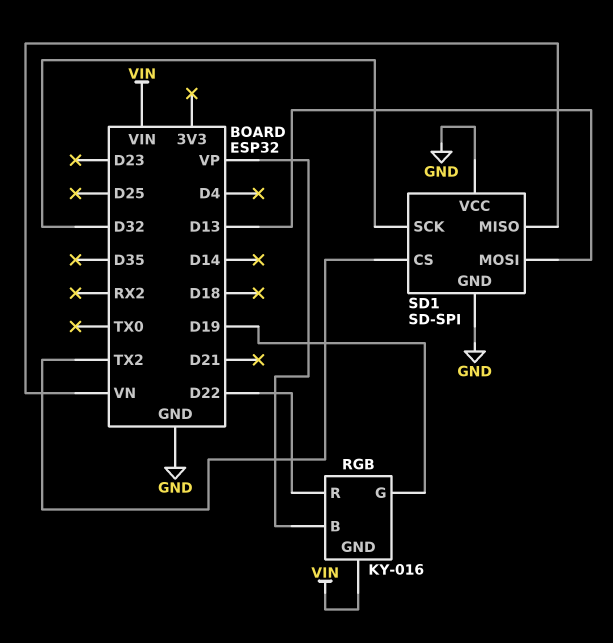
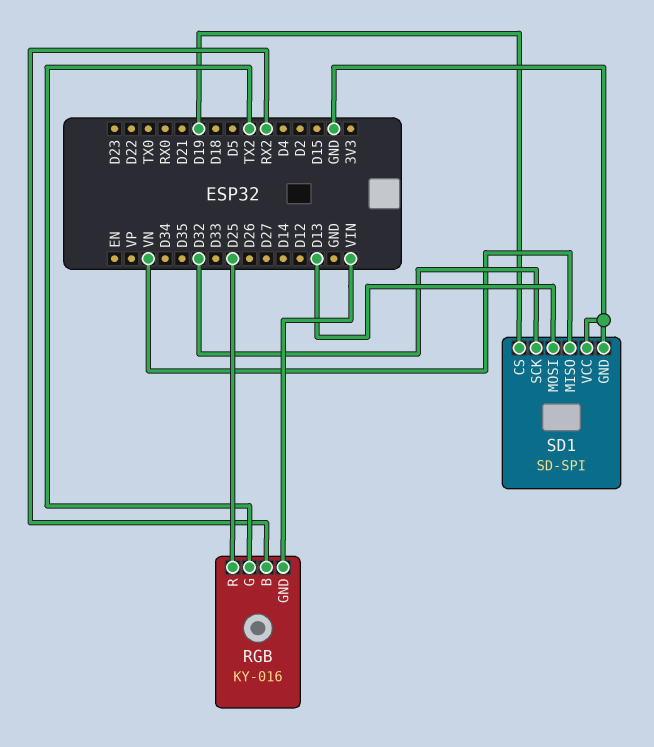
RGB pin B: VP -> RX2
RGB pin G: D19 -> TX2
RGB pin R: D22 -> D25
SD1 pin CS: TX2 -> D19

